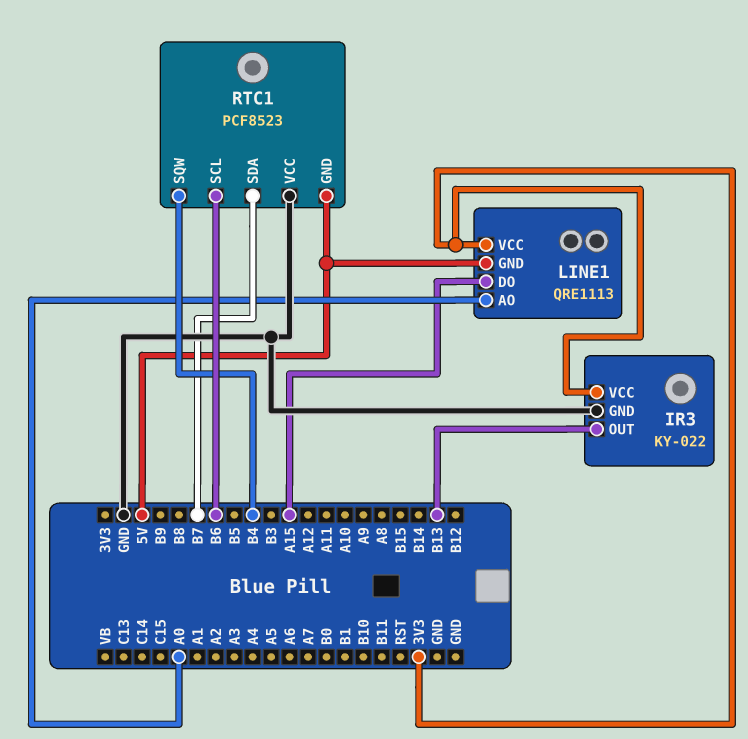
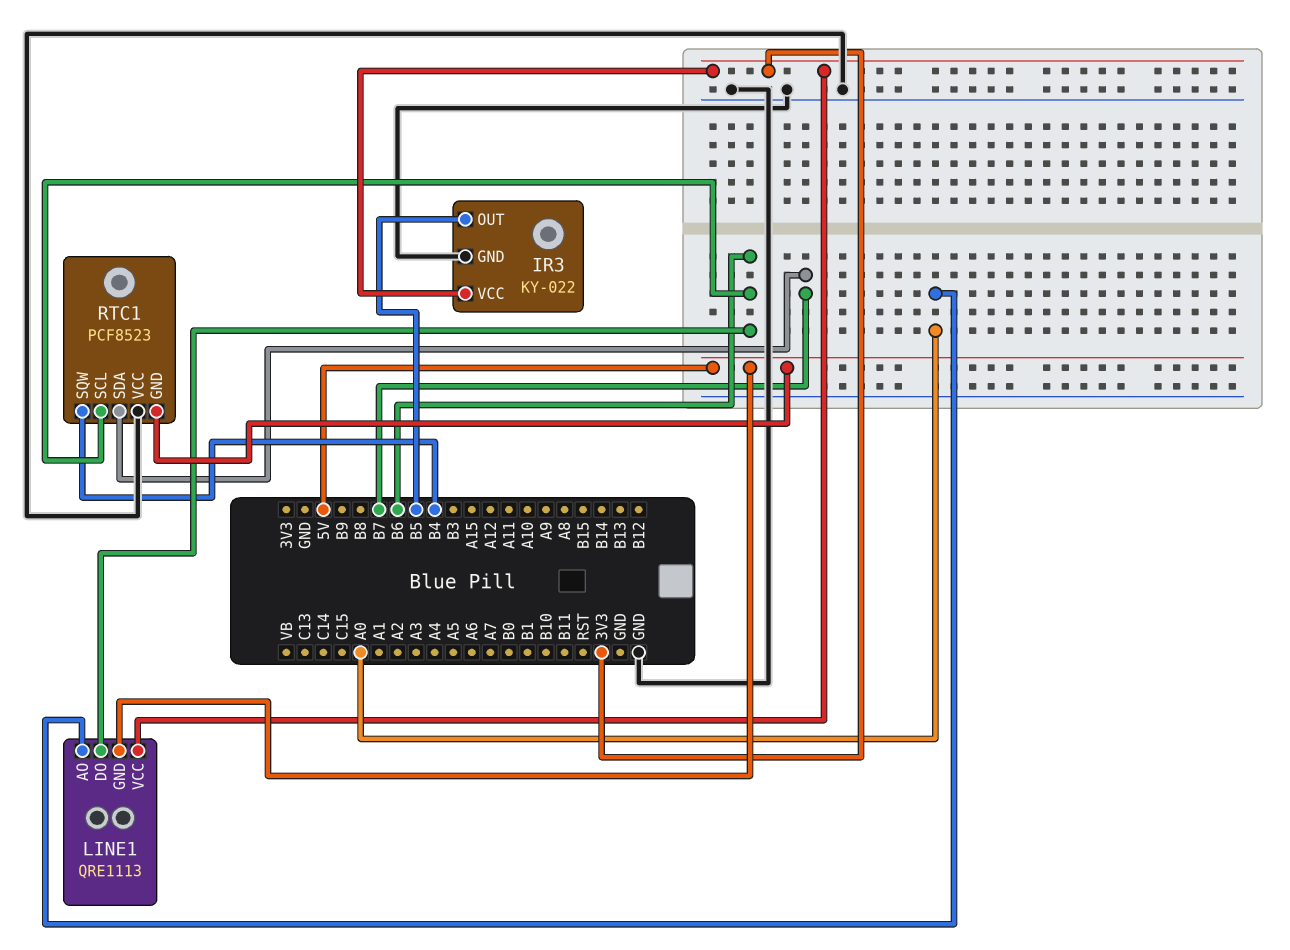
IR3 pin OUT: B13 -> B5
LINE1 pin DO: A15 -> B6

